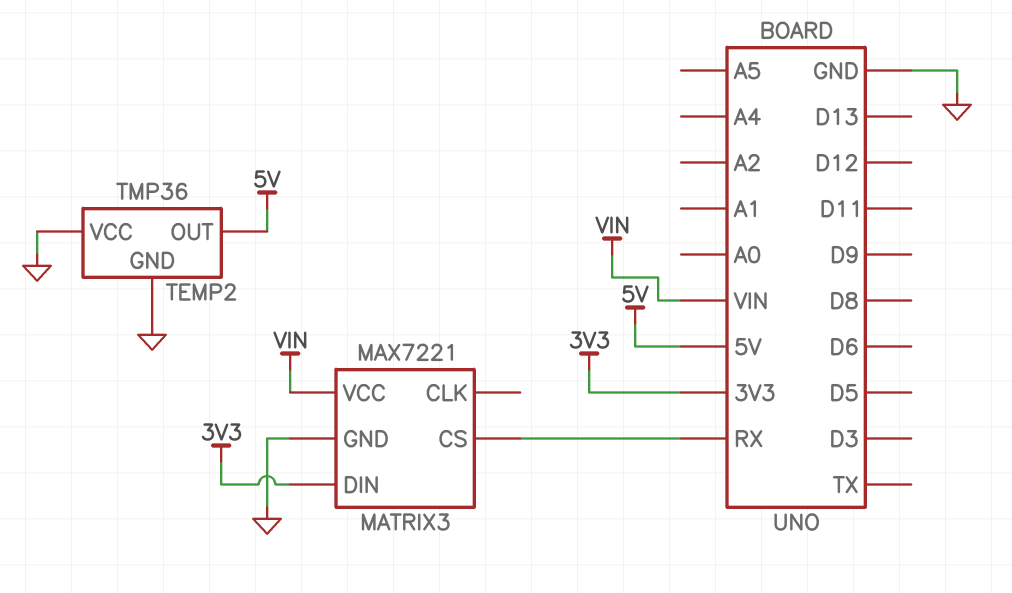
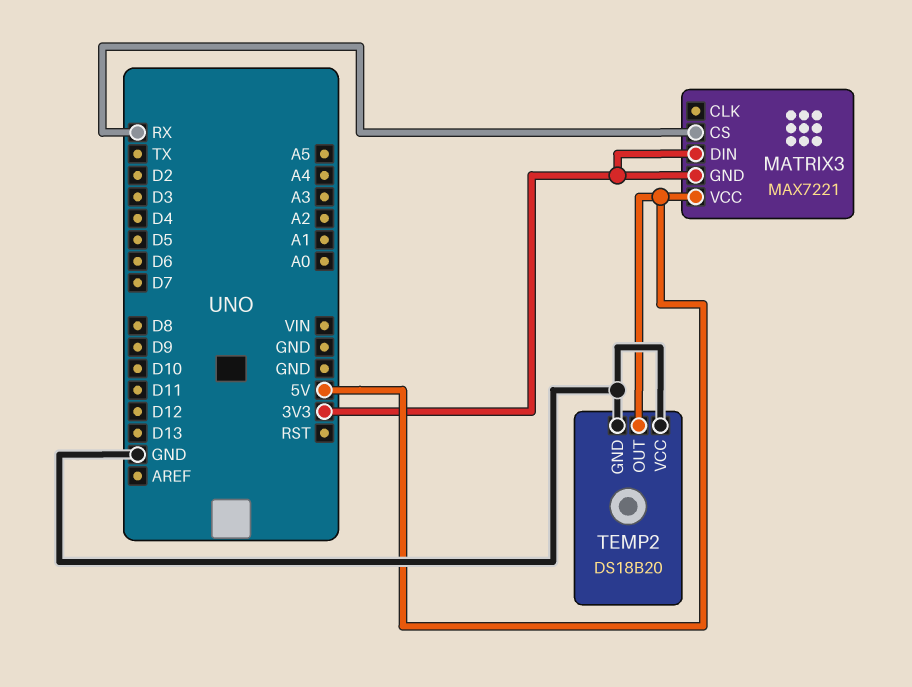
MATRIX3 pin GND: GND -> 3V3
MATRIX3 pin VCC: VIN -> 5V
TEMP2: TMP36 -> DS18B20

